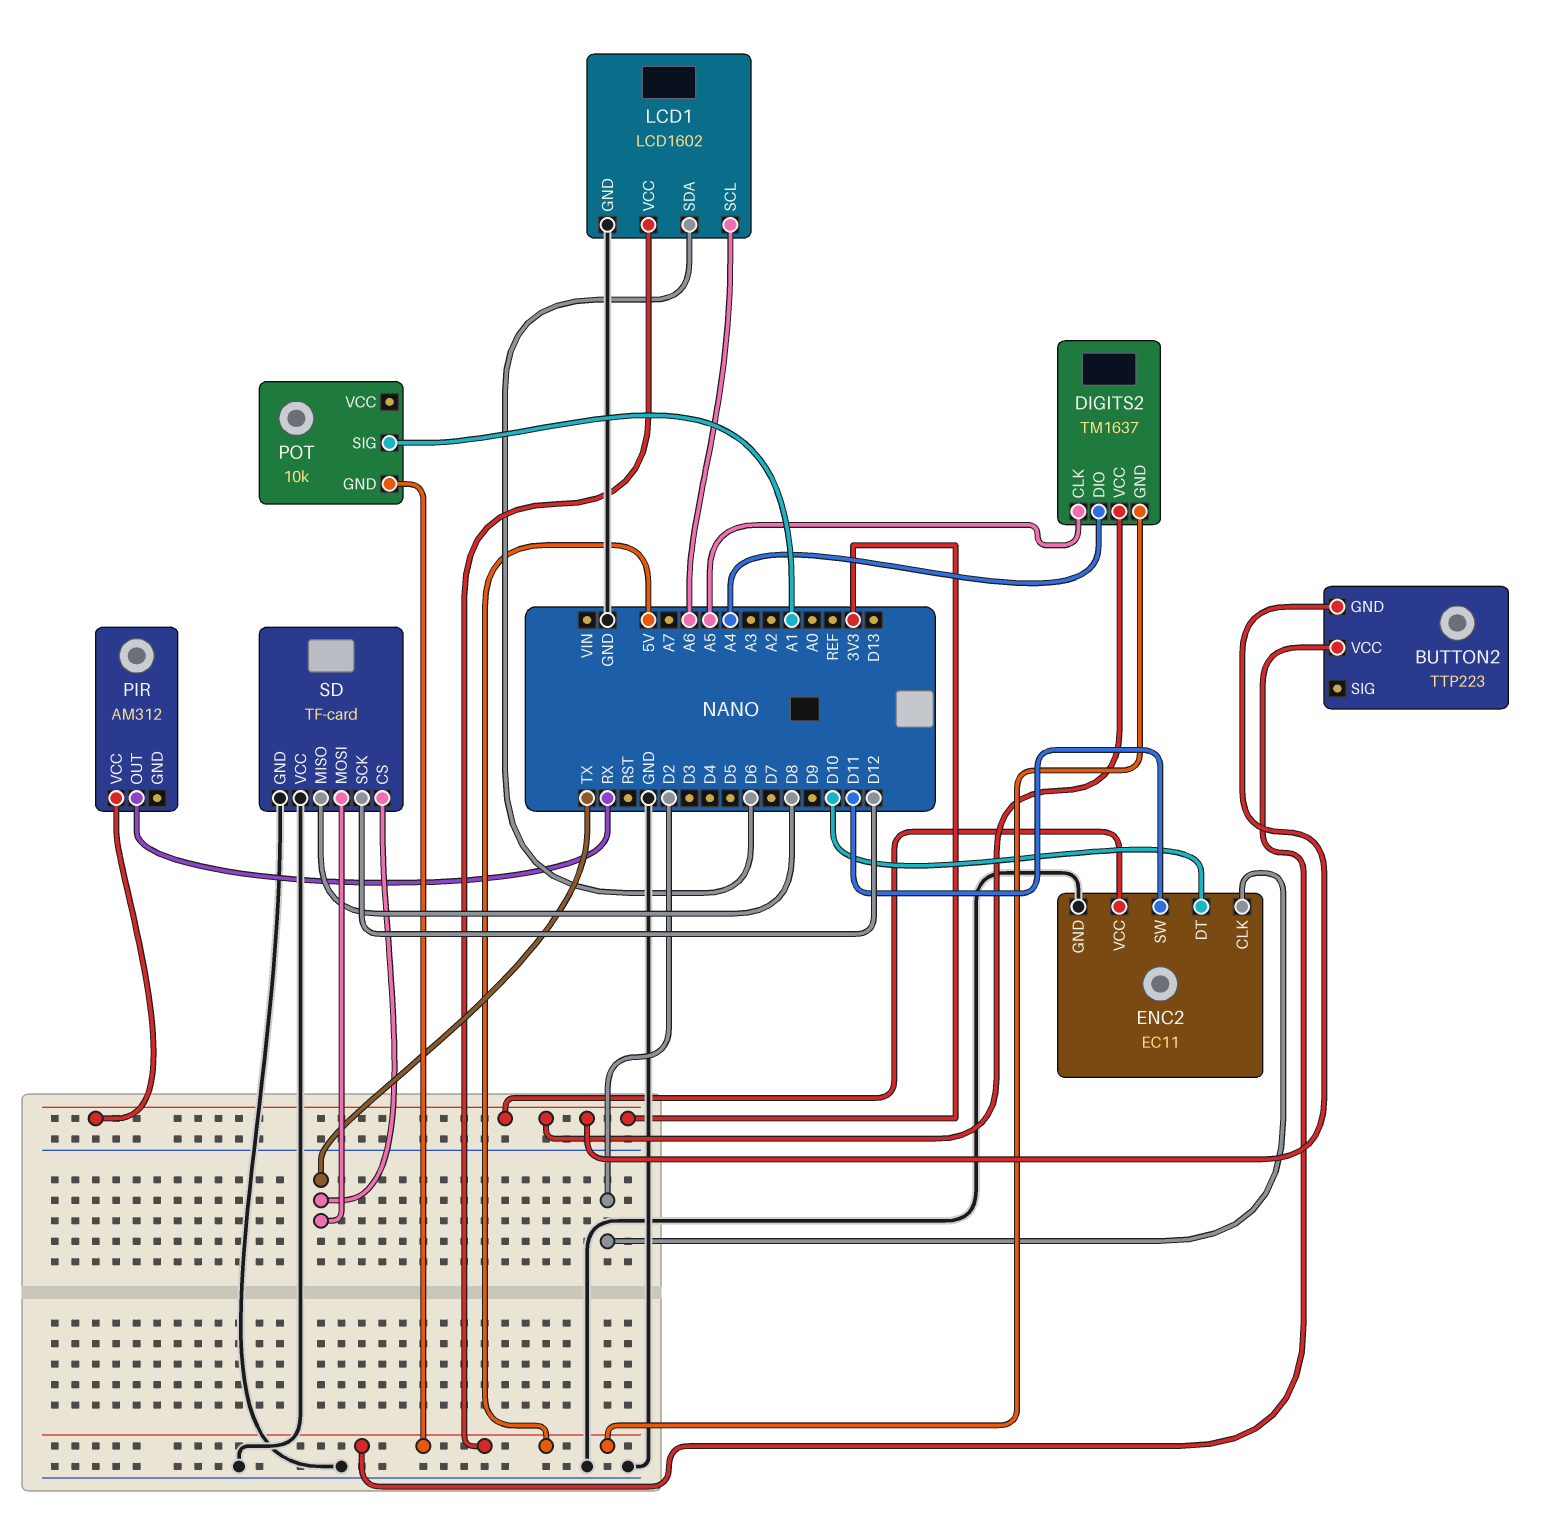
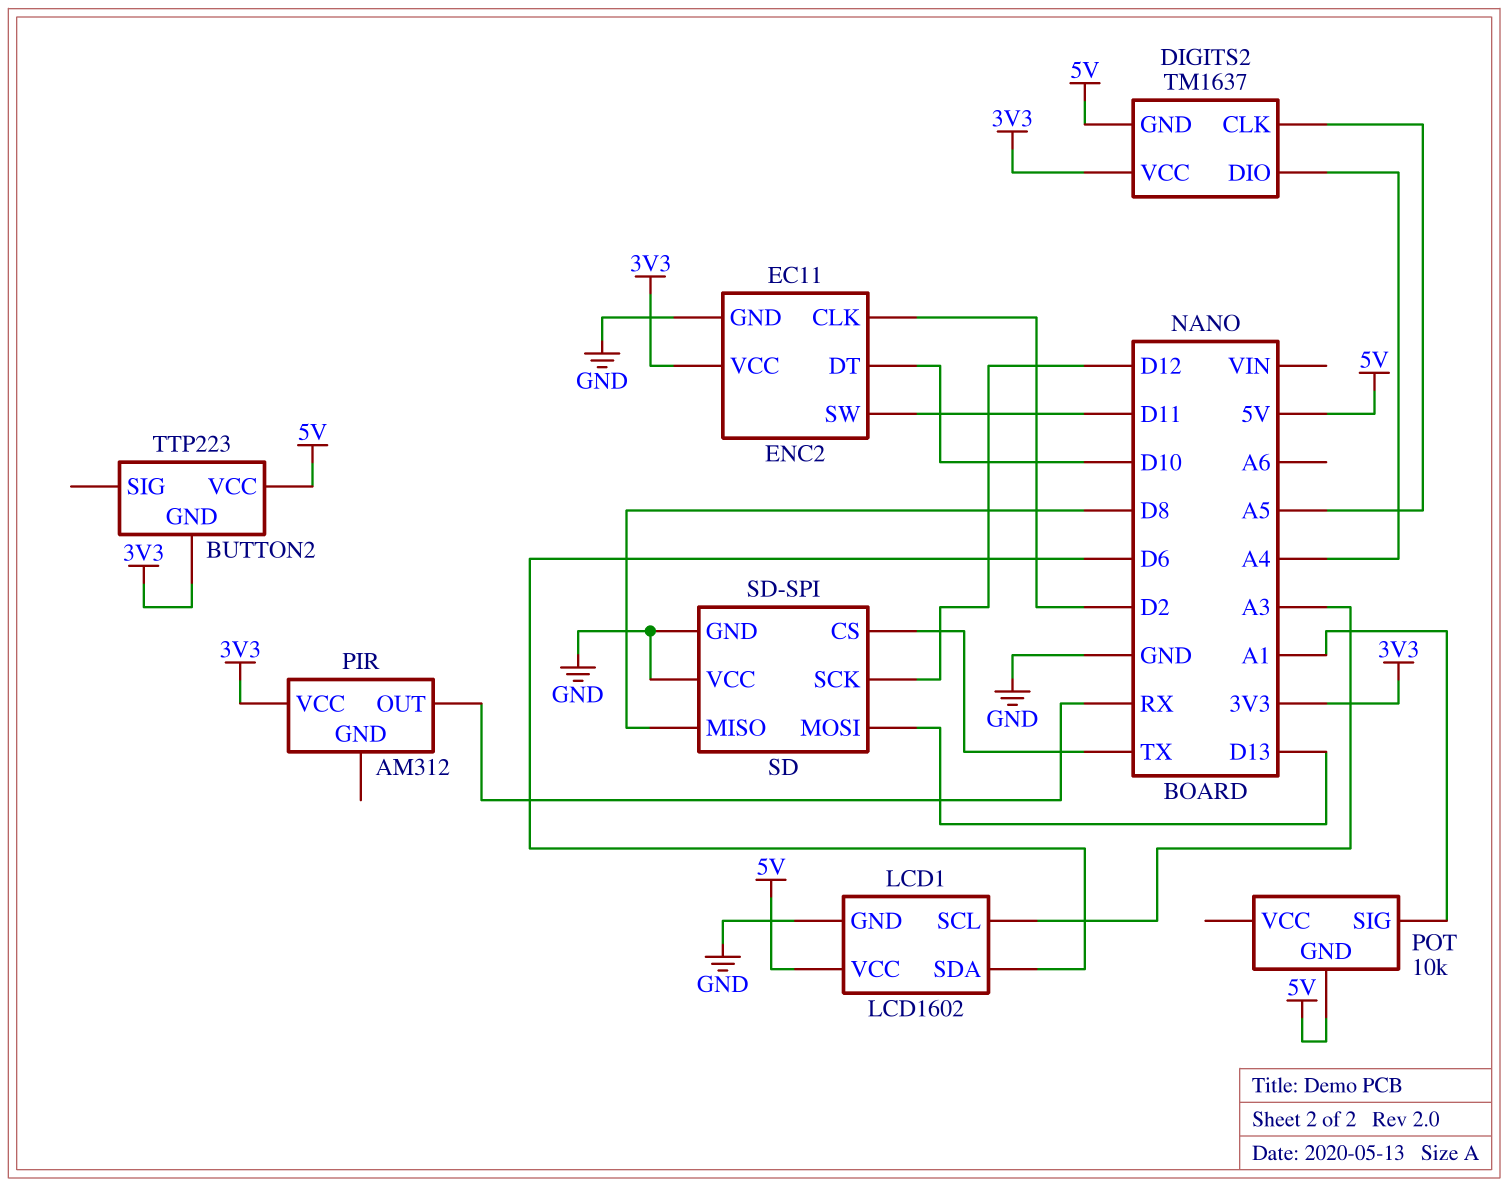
LCD1 pin SCL: A6 -> A3
SD: TF-card -> SD-SPI
SD pin MOSI: TX -> D13

